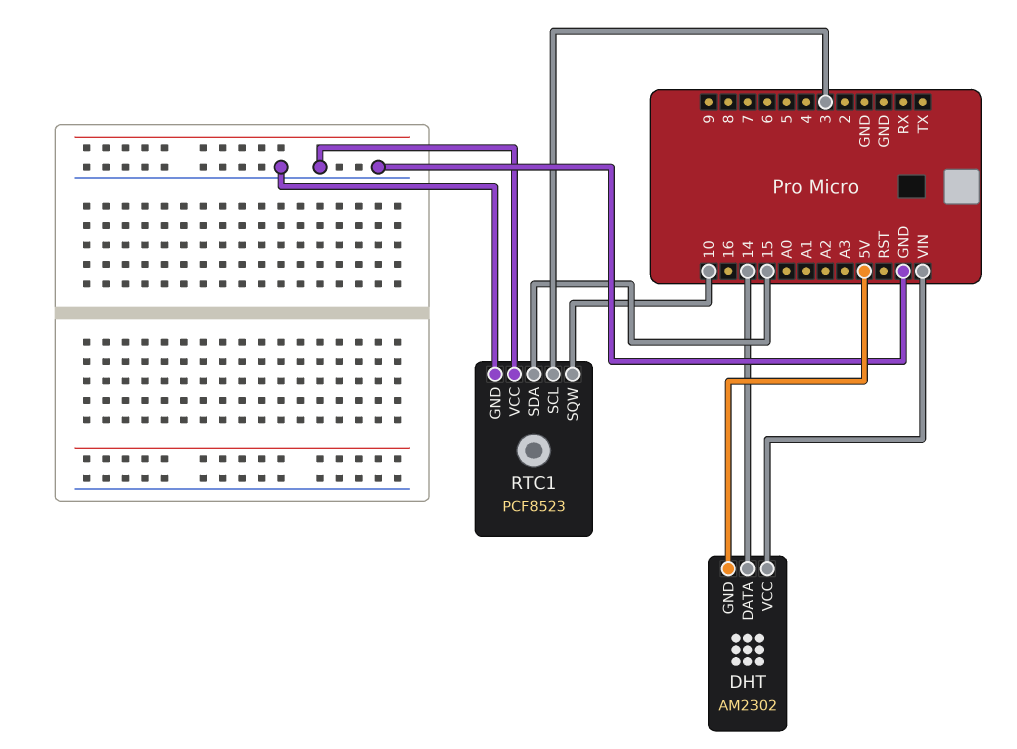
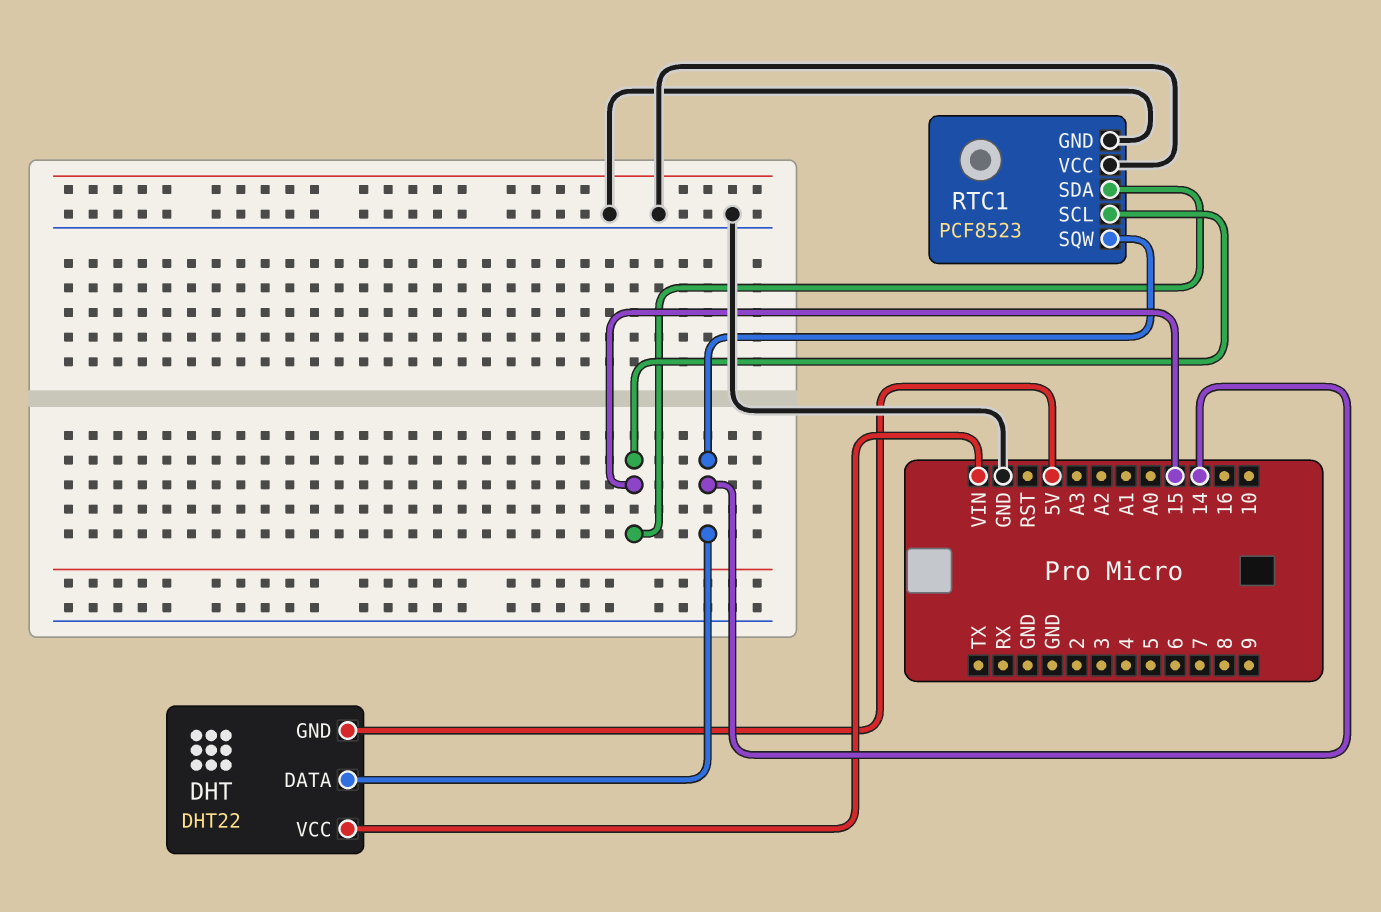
DHT: AM2302 -> DHT22
RTC1 pin SCL: 3 -> 15
RTC1 pin SQW: 10 -> 14

